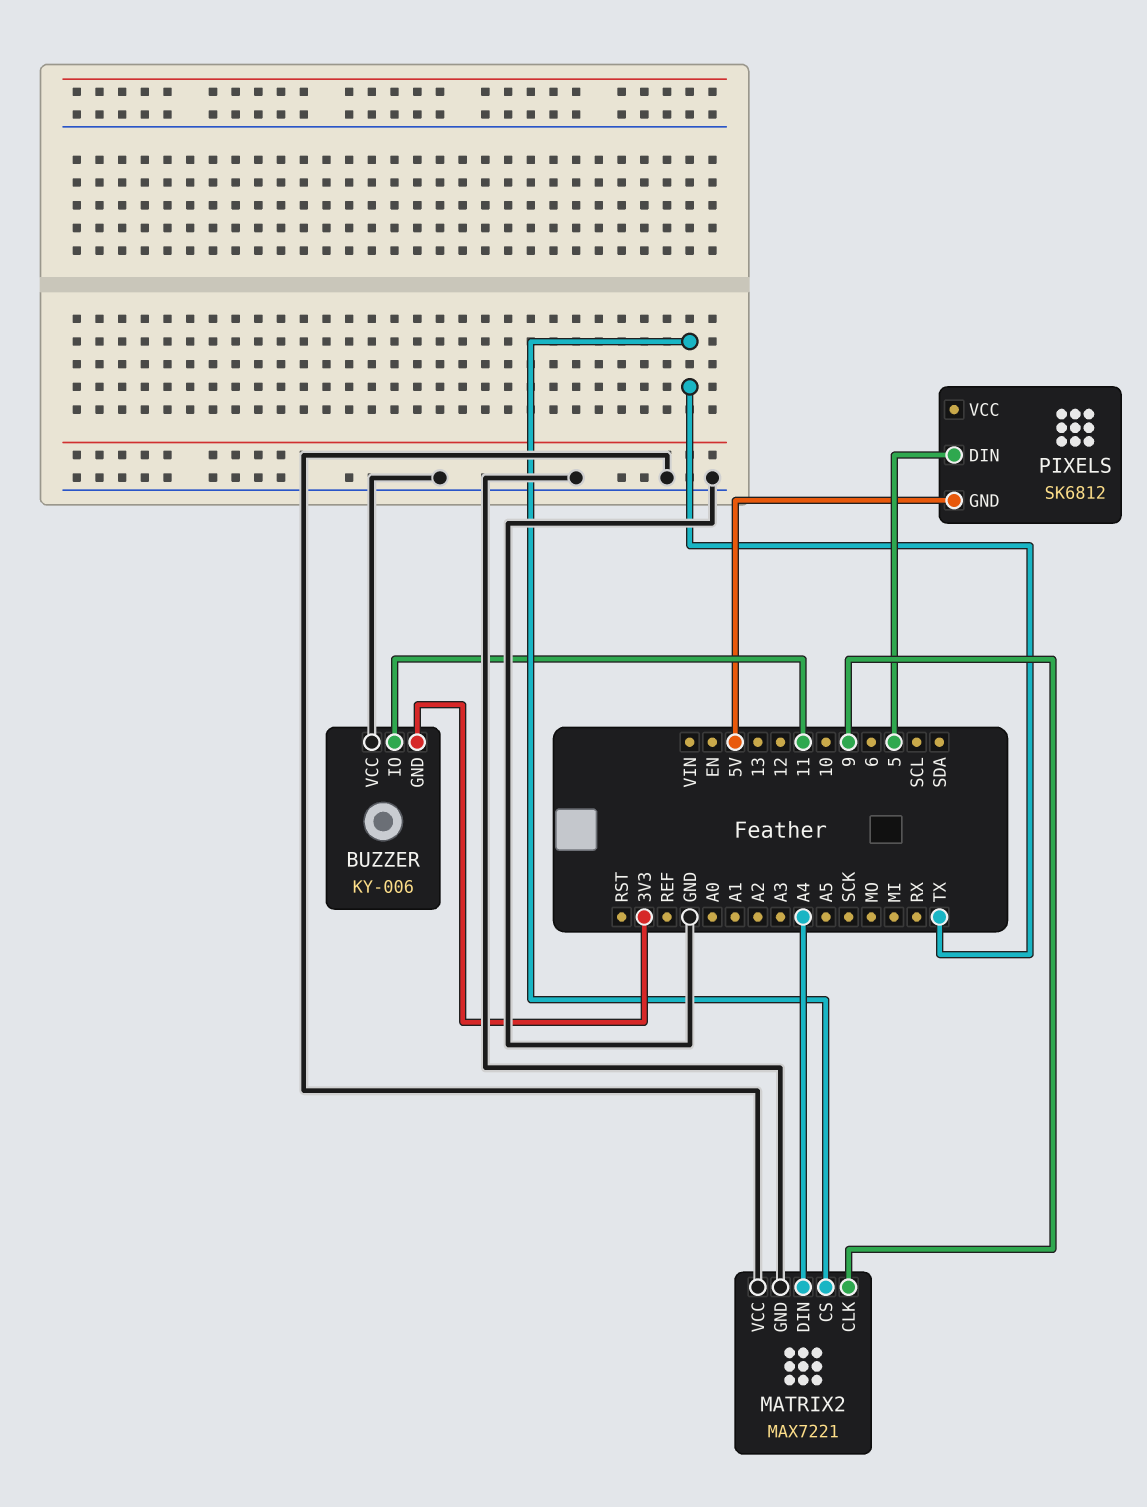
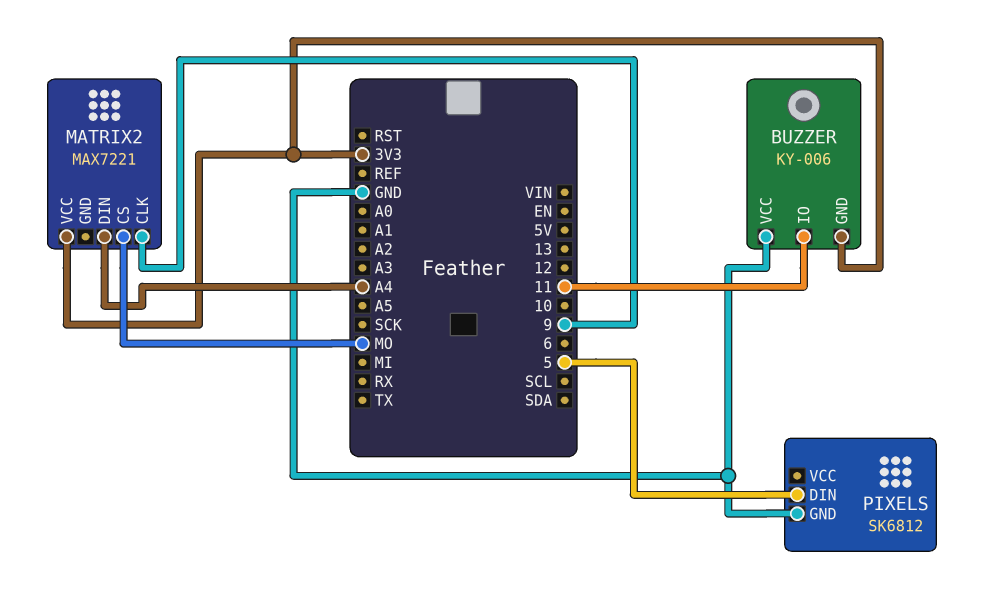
MATRIX2 pin CS: TX -> MO
MATRIX2 pin GND: GND -> none
MATRIX2 pin VCC: GND -> 3V3
PIXELS pin GND: 5V -> GND

